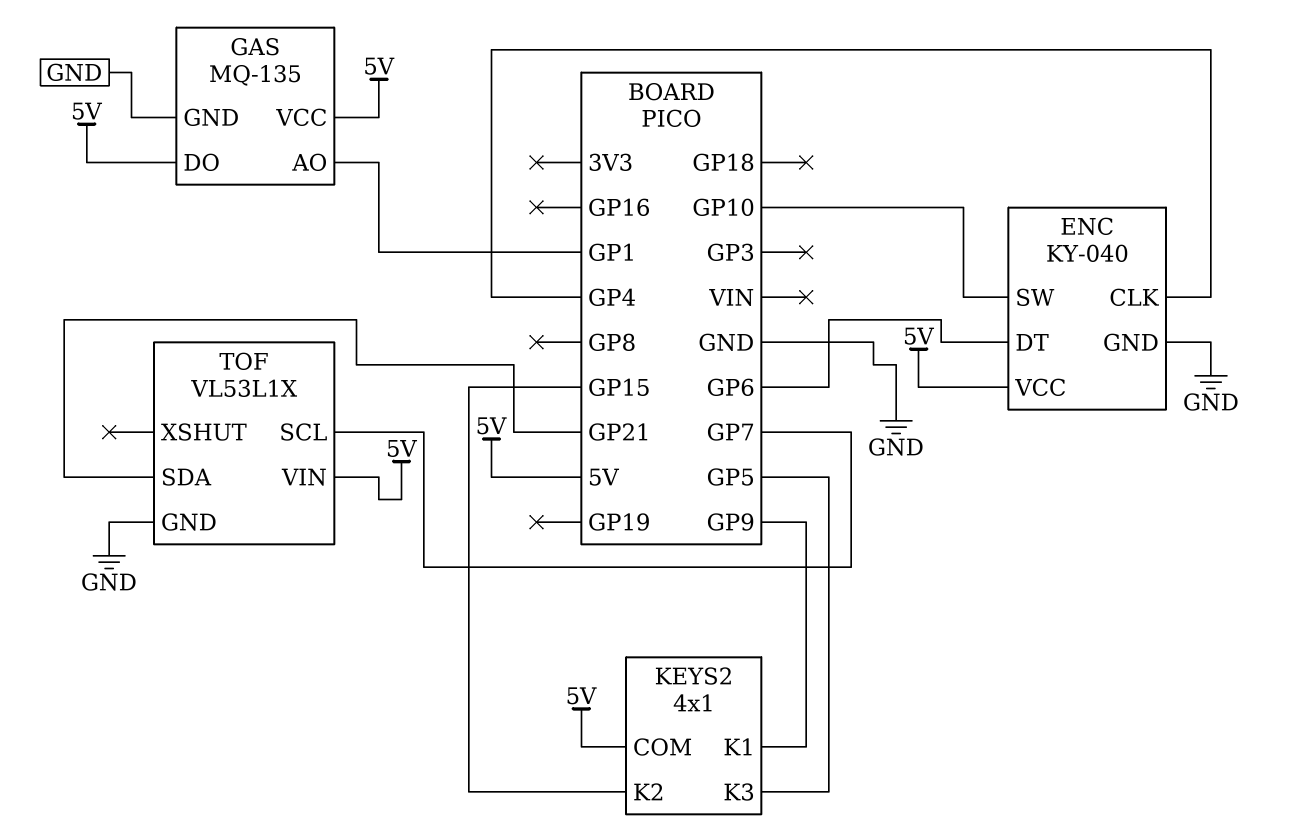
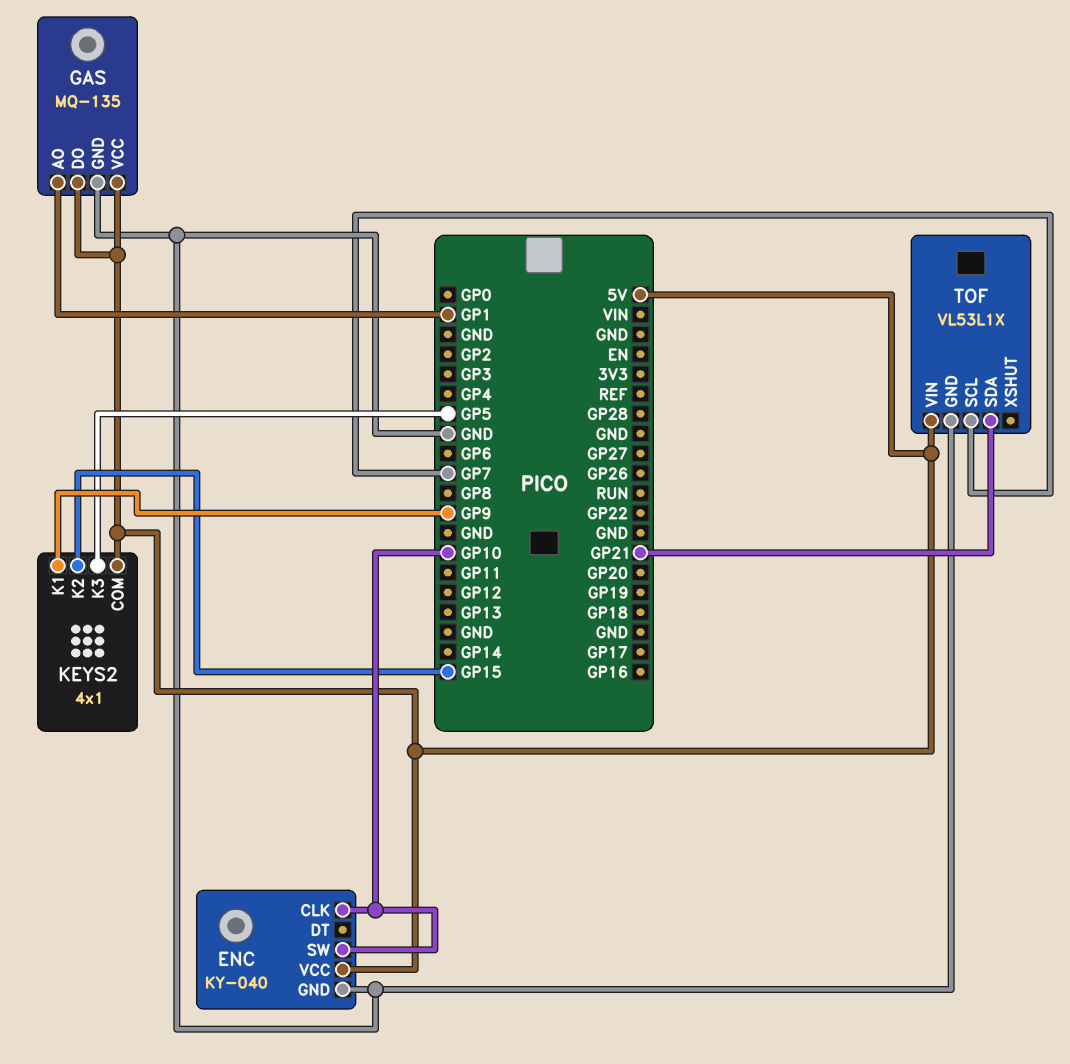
ENC pin CLK: GP4 -> GP10
ENC pin DT: GP6 -> none

